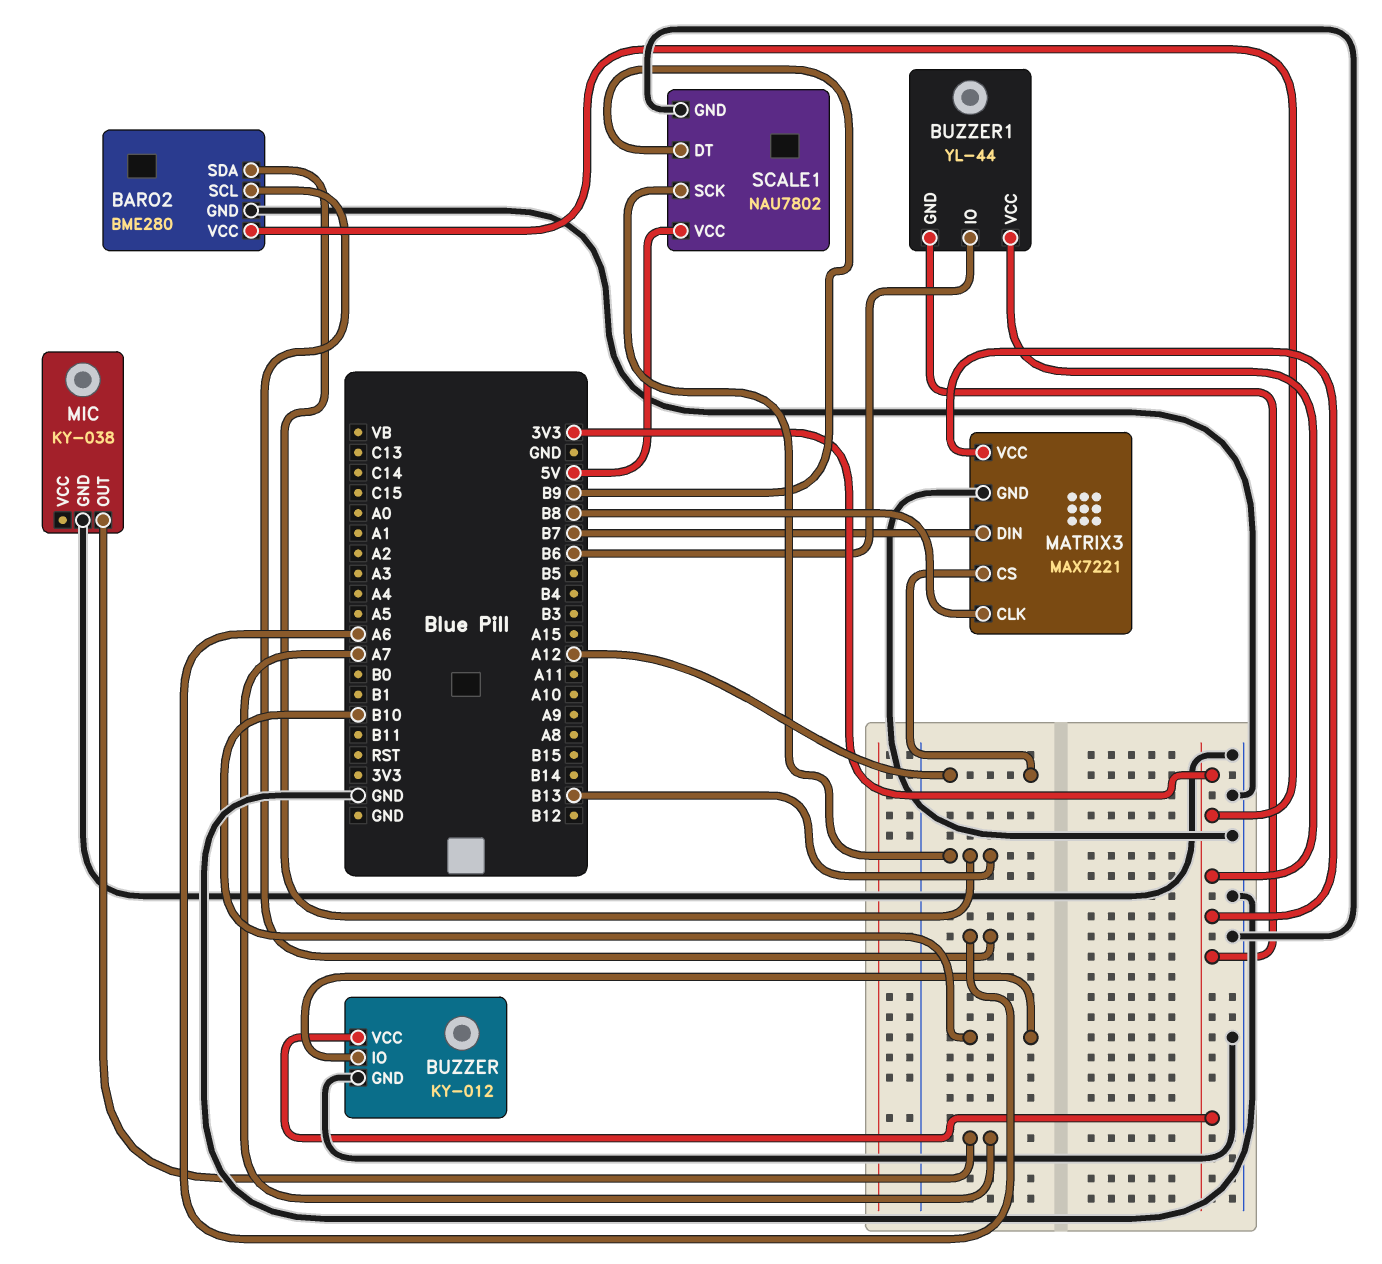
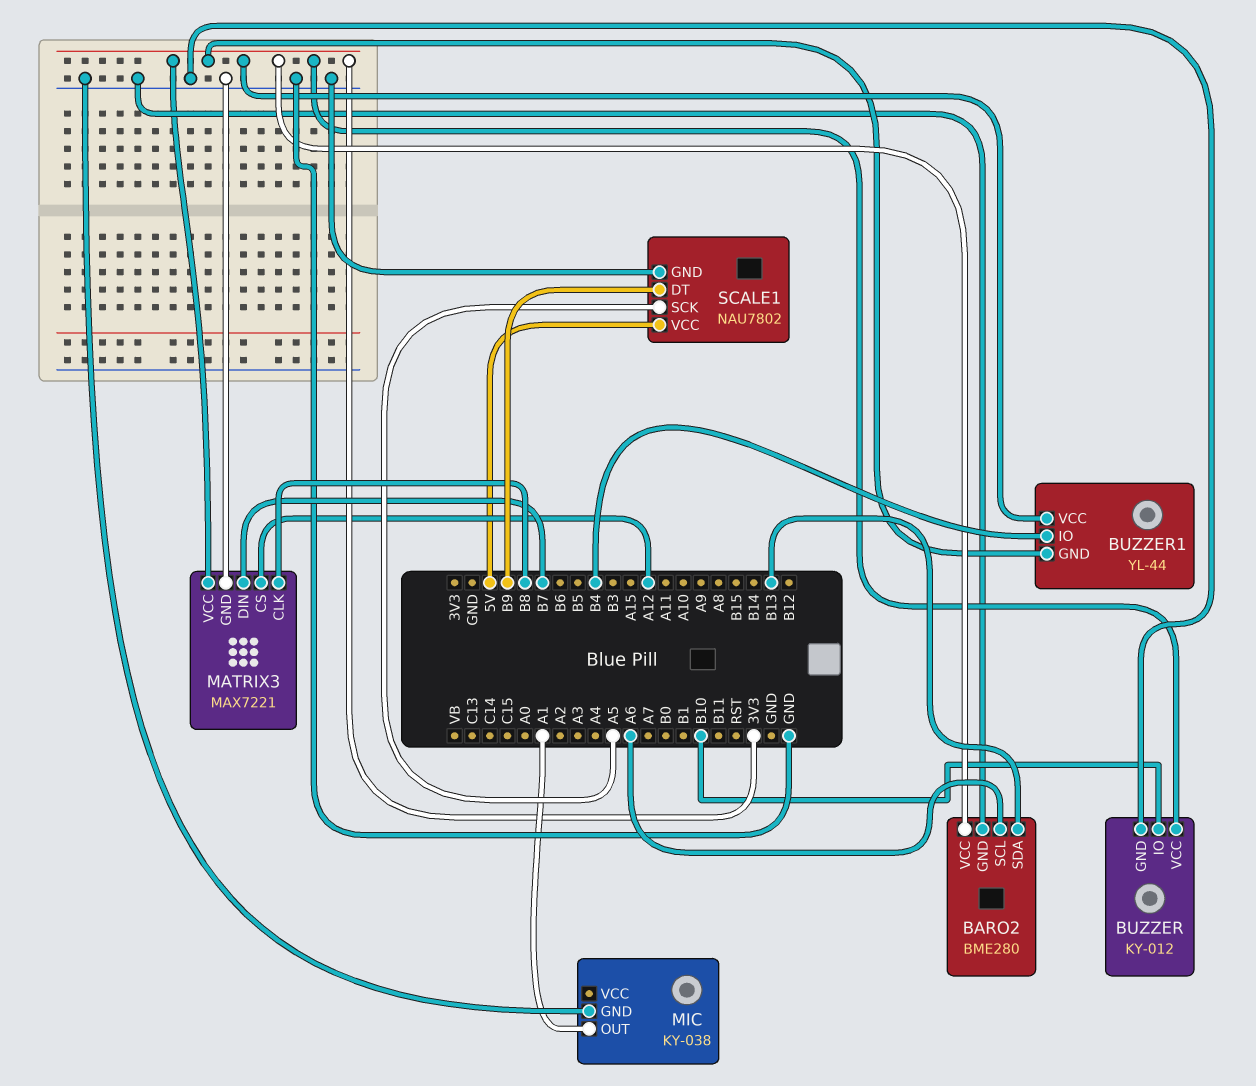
BUZZER1 pin IO: B6 -> B4
MIC pin OUT: A7 -> A1
SCALE1 pin SCK: B13 -> A5

